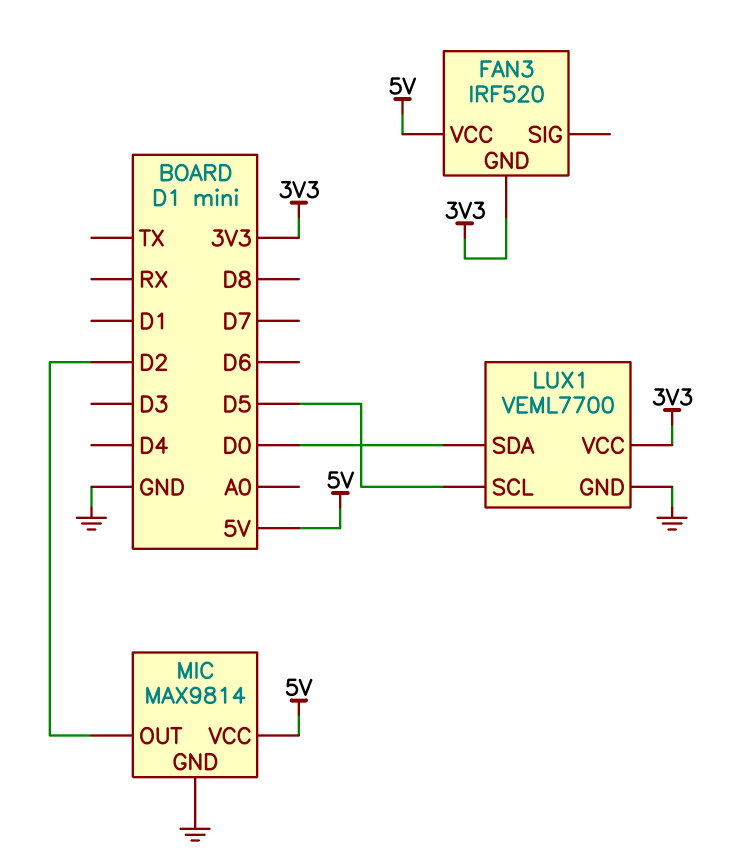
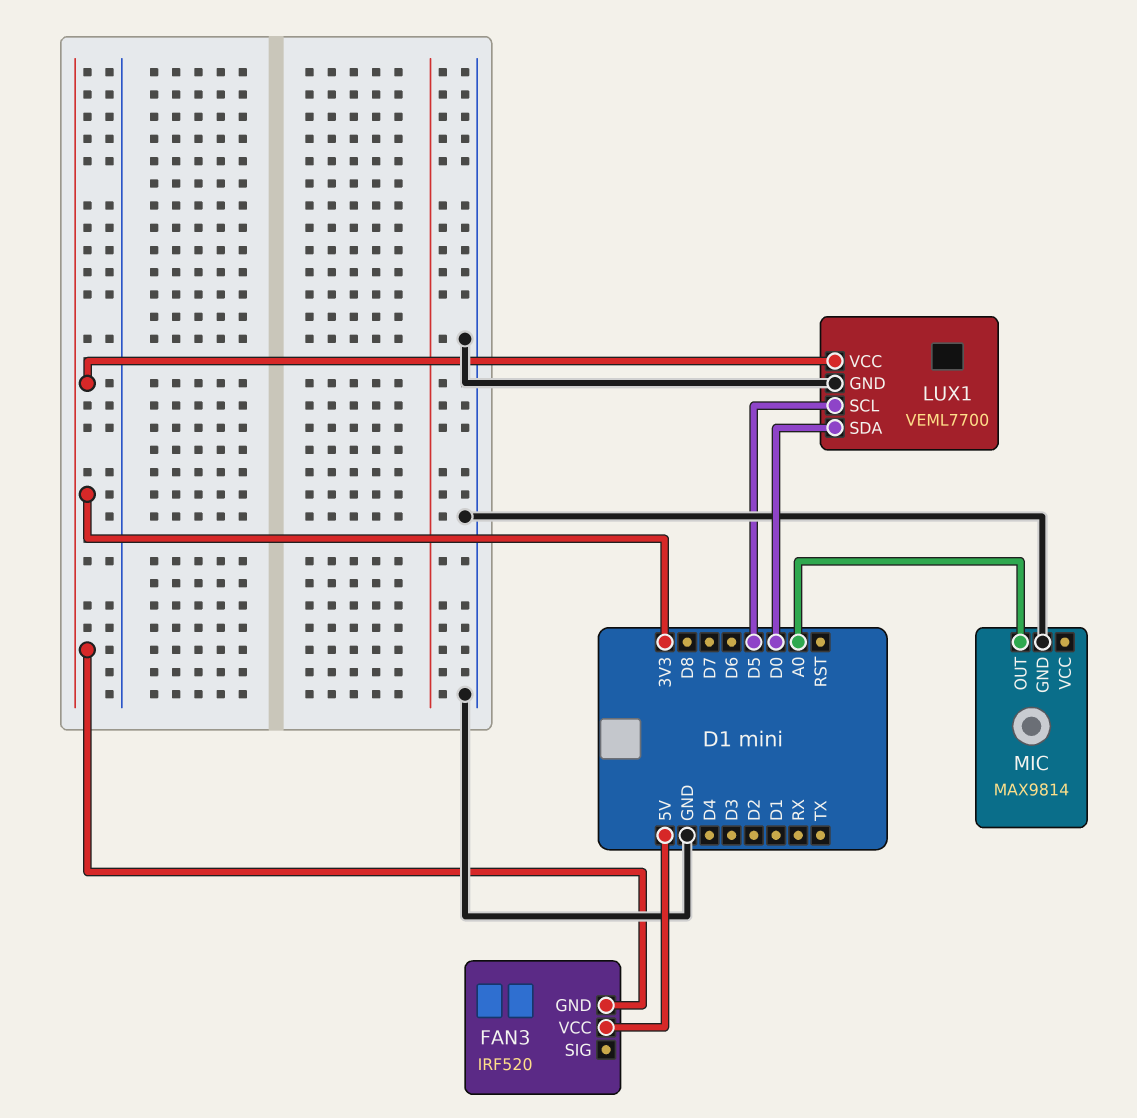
MIC pin OUT: D2 -> A0
MIC pin VCC: 5V -> none

